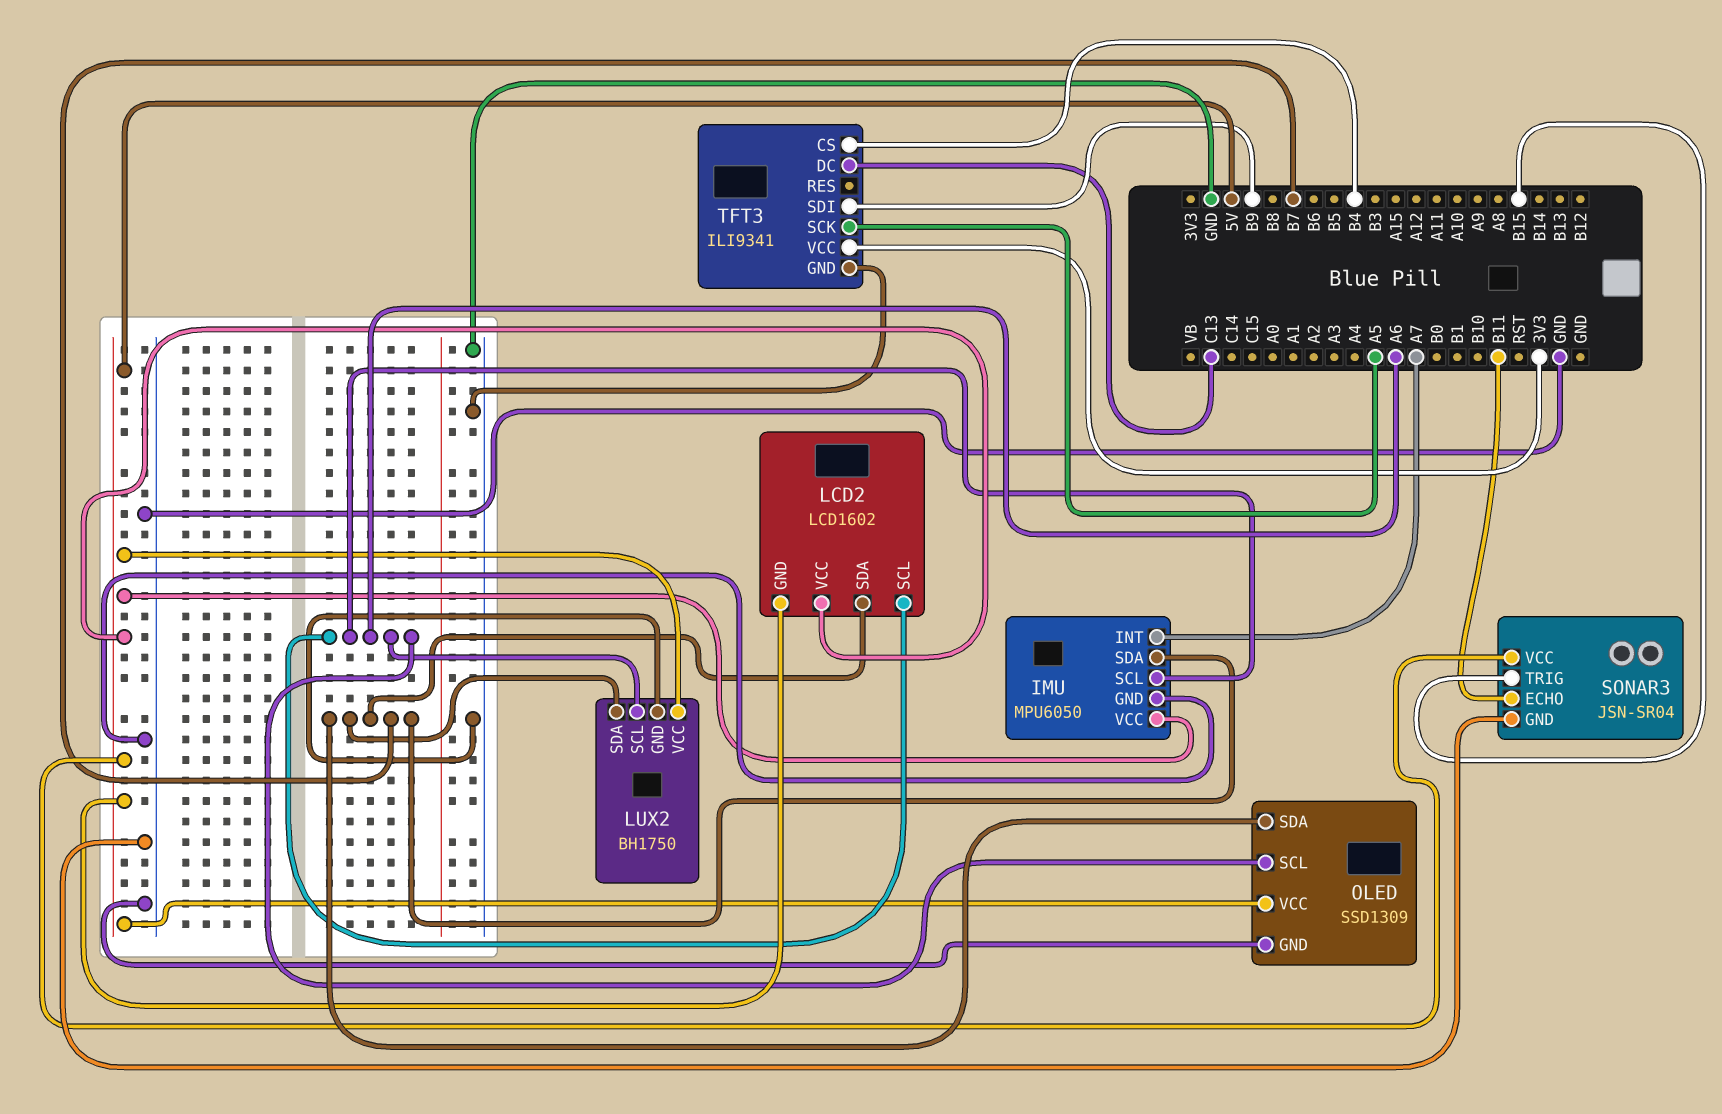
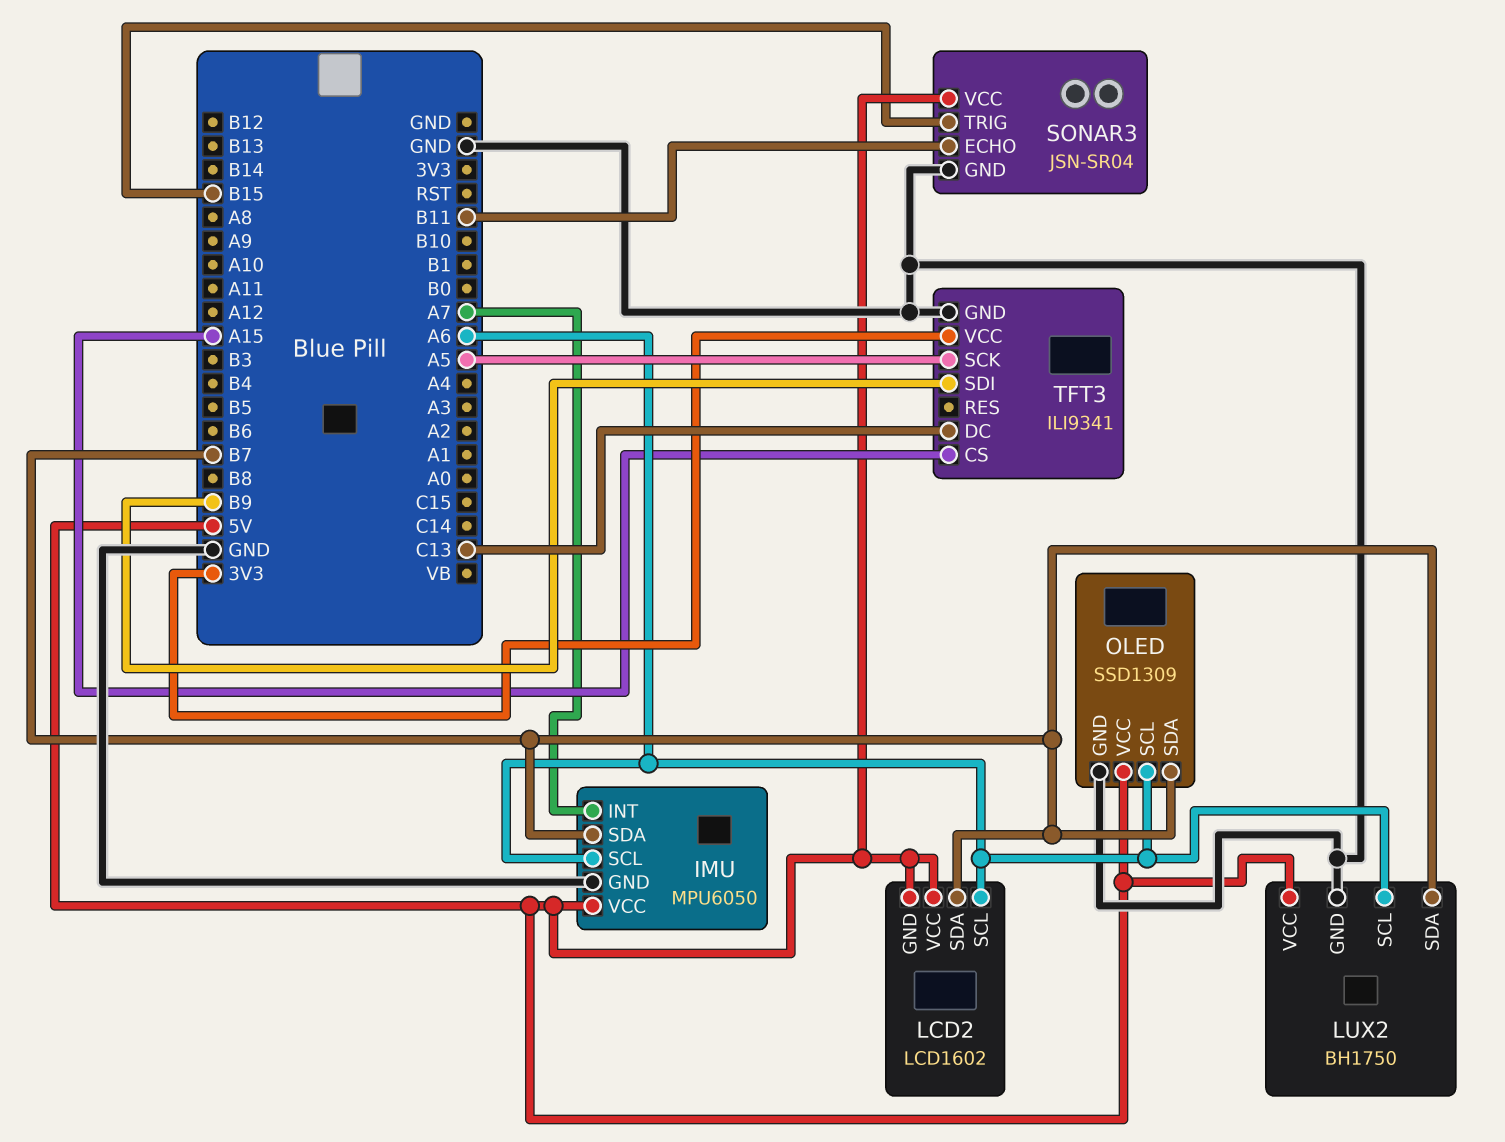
TFT3 pin CS: B4 -> A15

